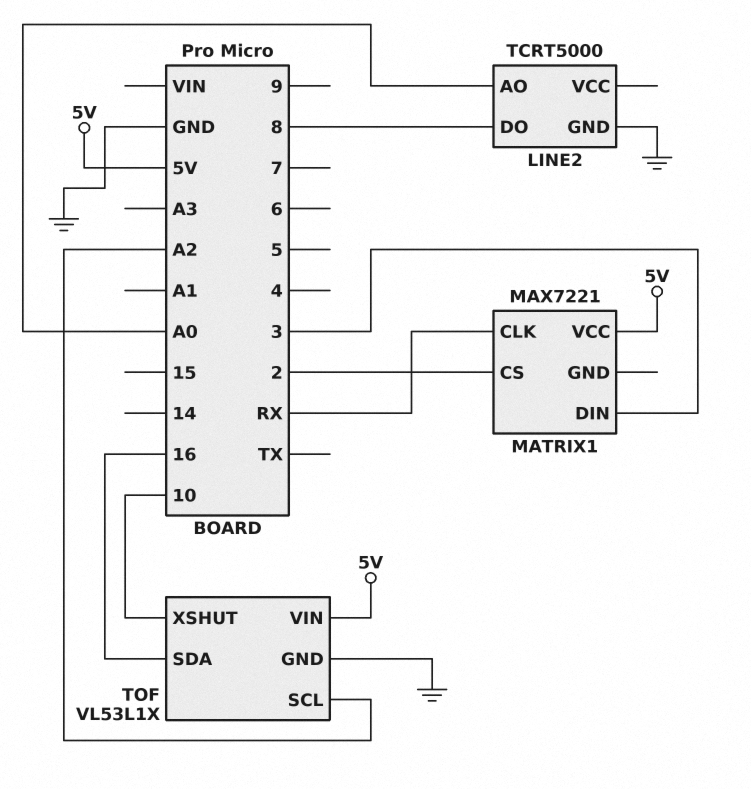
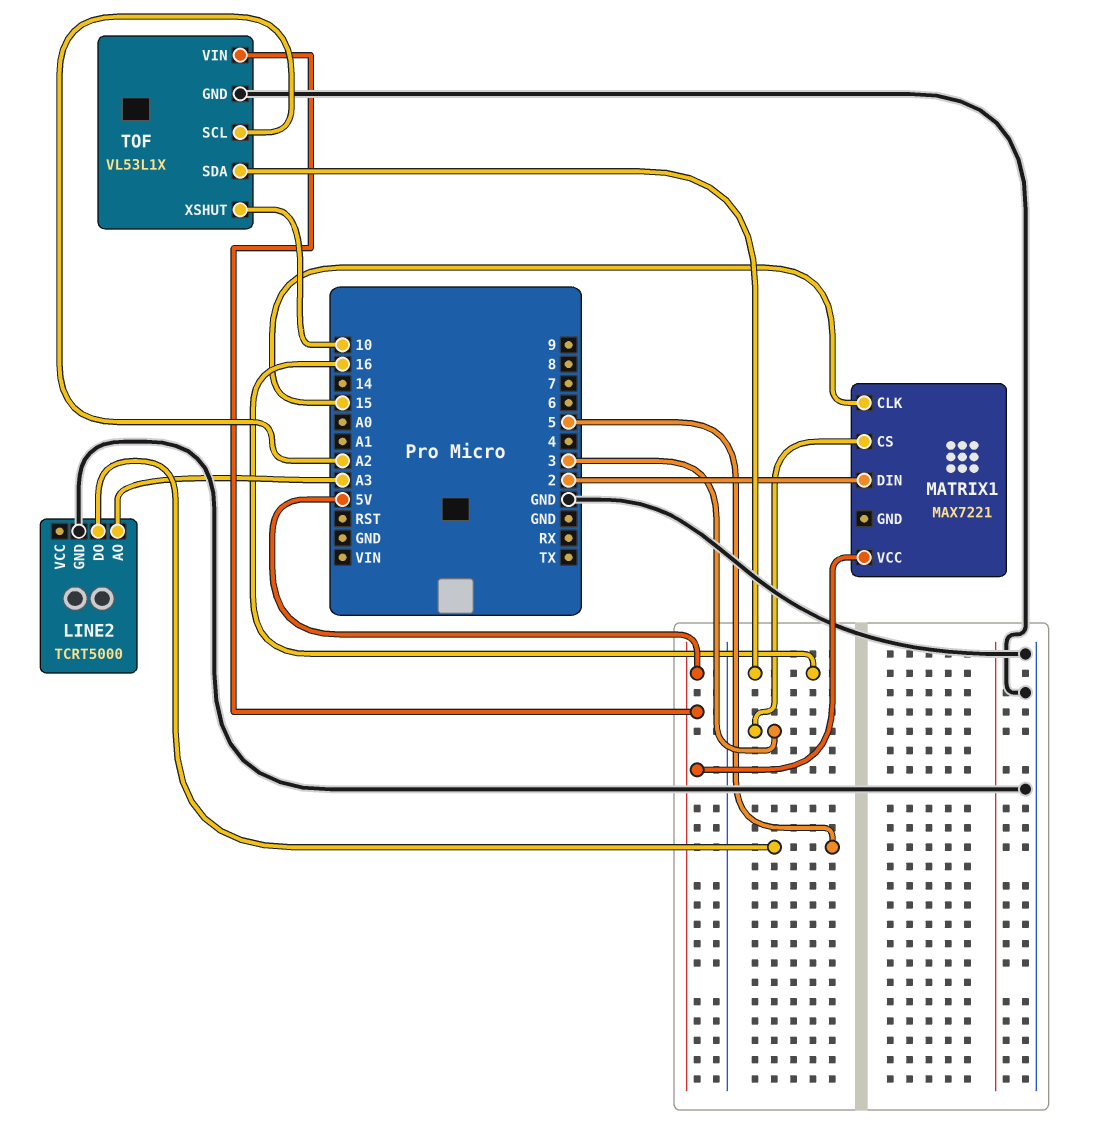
LINE2 pin AO: A0 -> A3
LINE2 pin DO: 8 -> 5
MATRIX1 pin CLK: RX -> 15
MATRIX1 pin CS: 2 -> 3
MATRIX1 pin DIN: 3 -> 2

